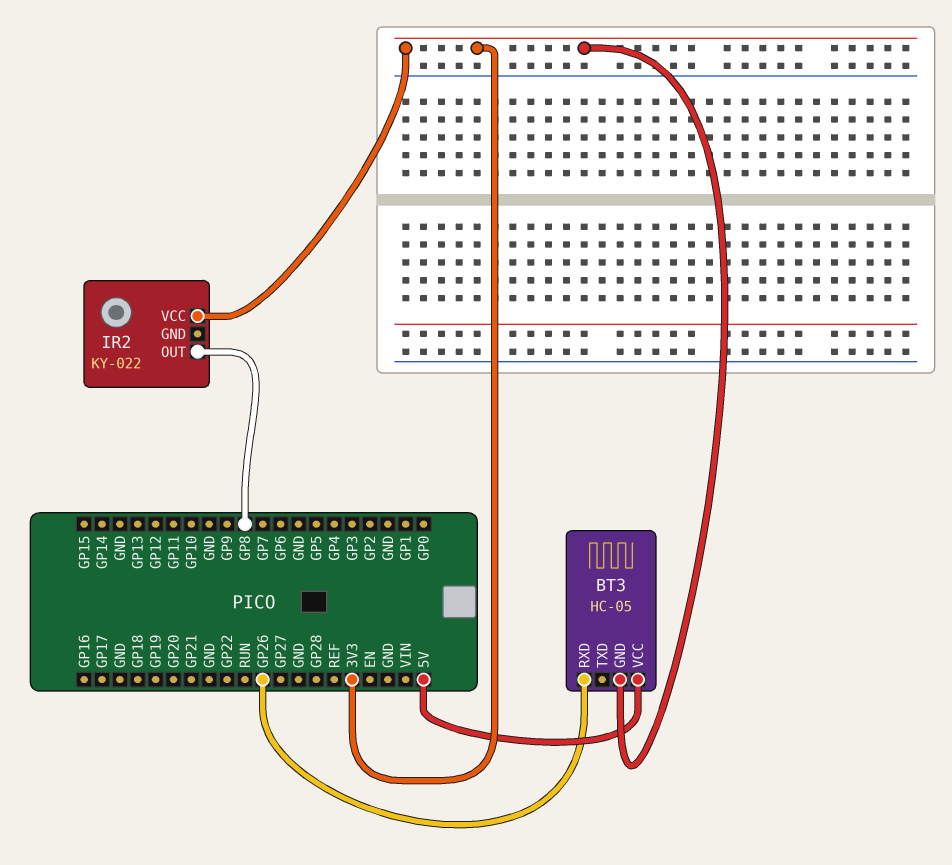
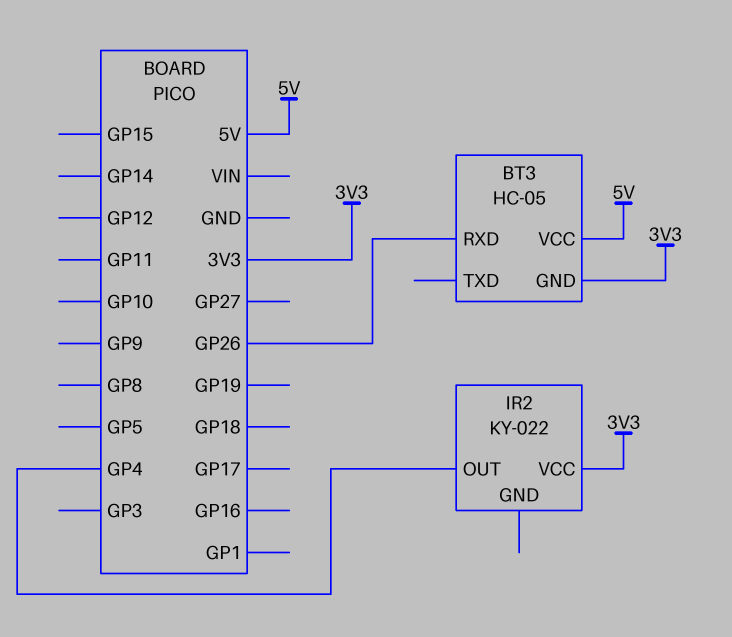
IR2 pin OUT: GP8 -> GP4

